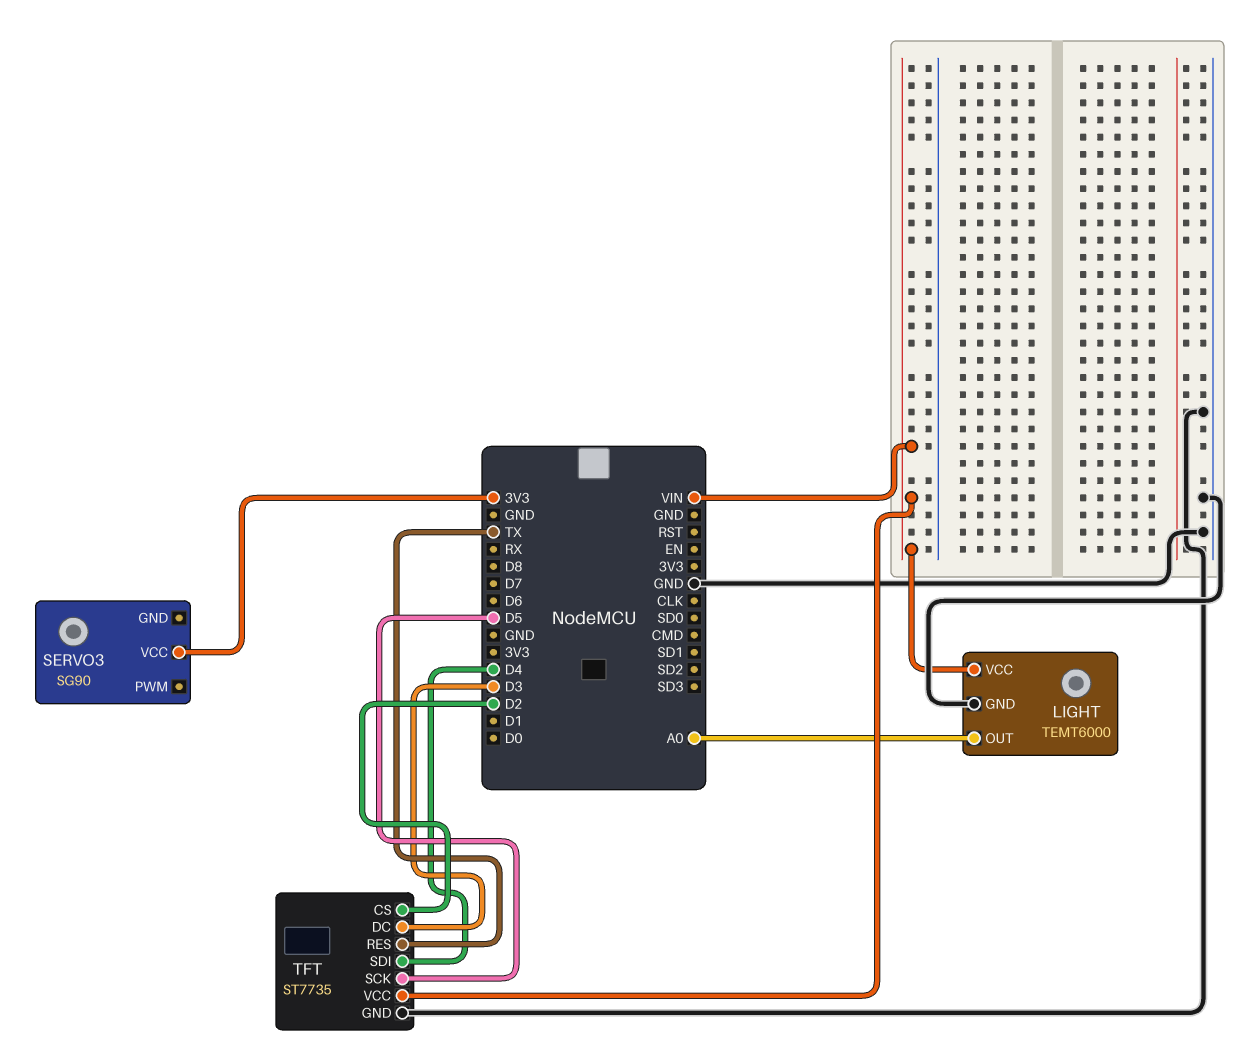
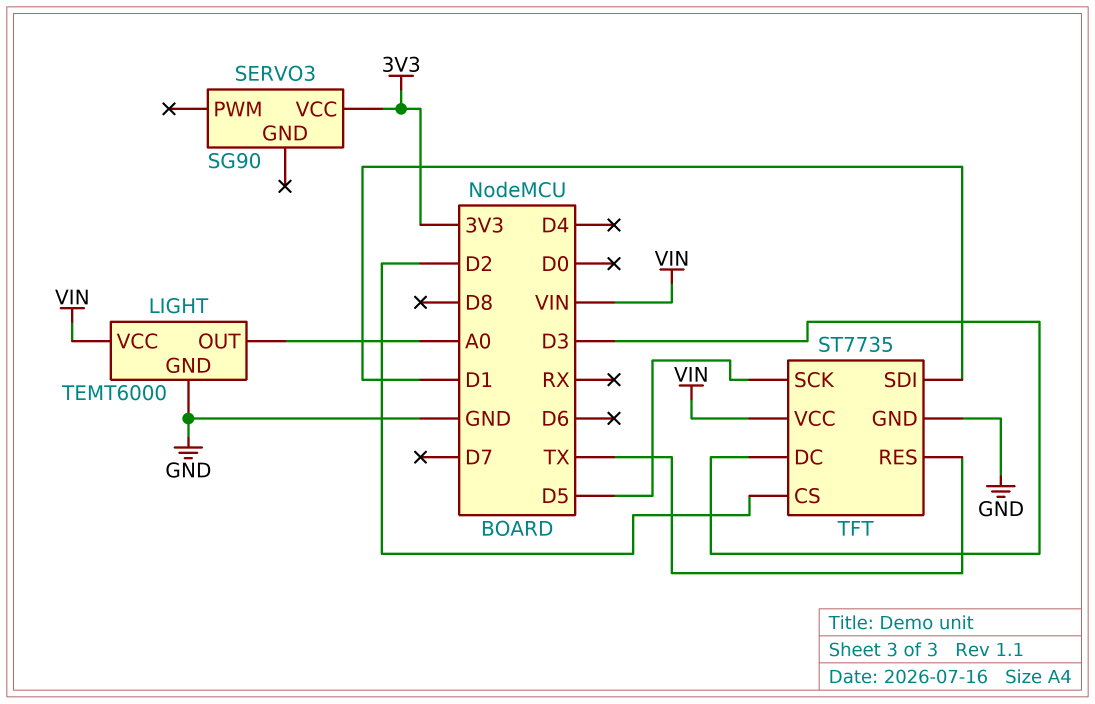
TFT pin SDI: D4 -> D1

